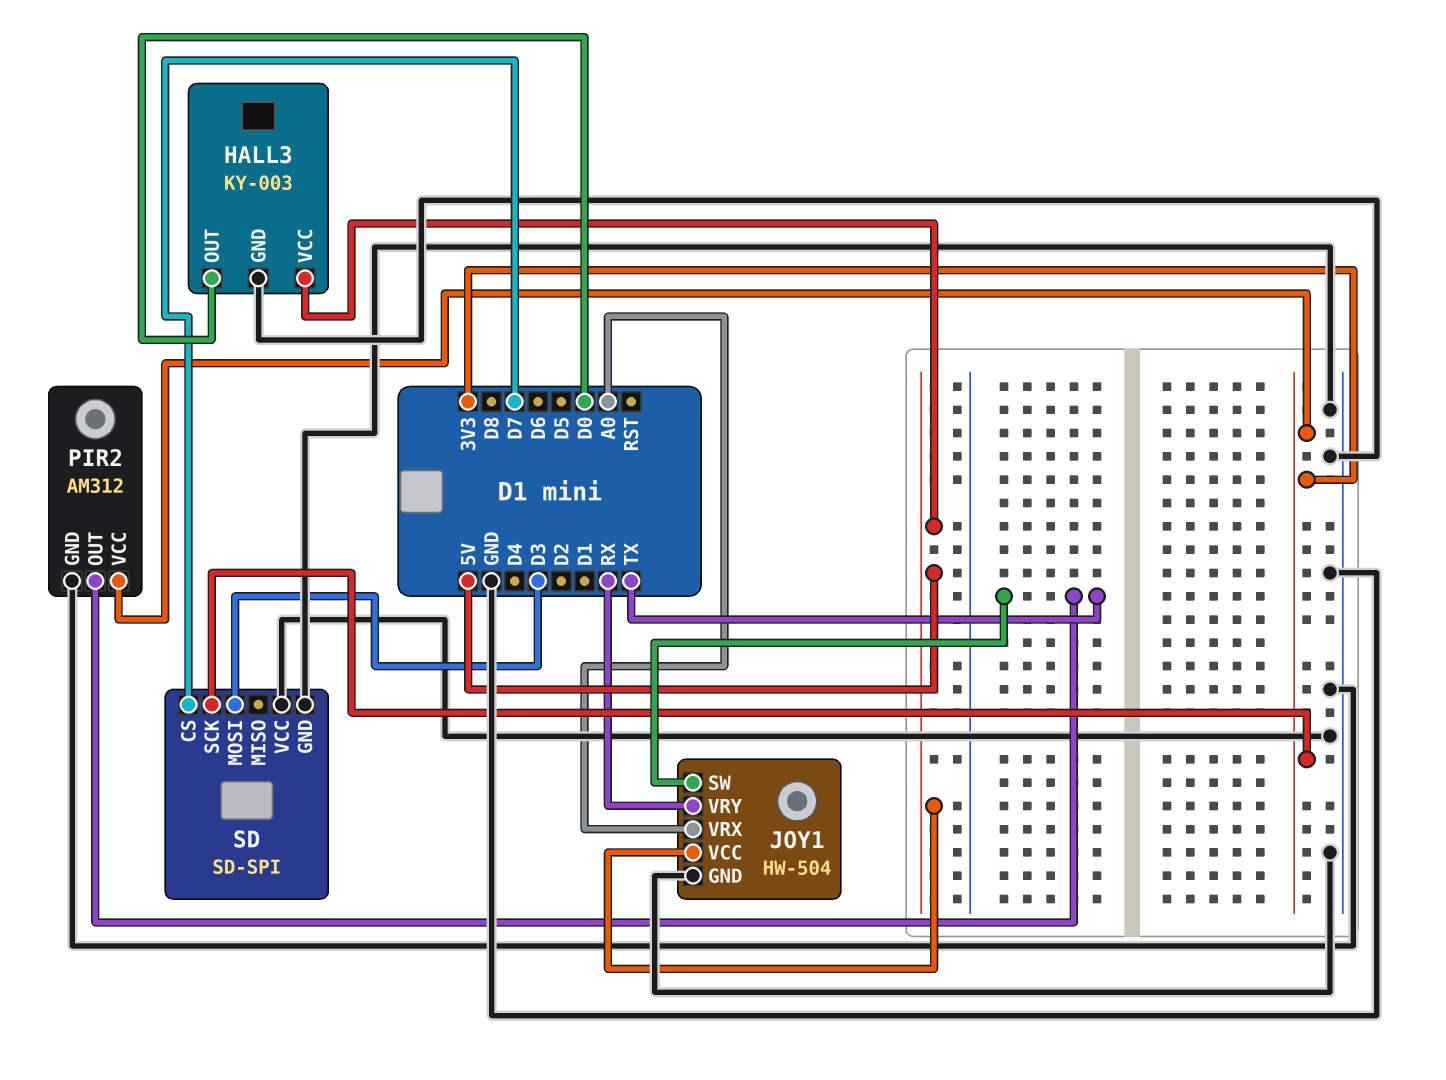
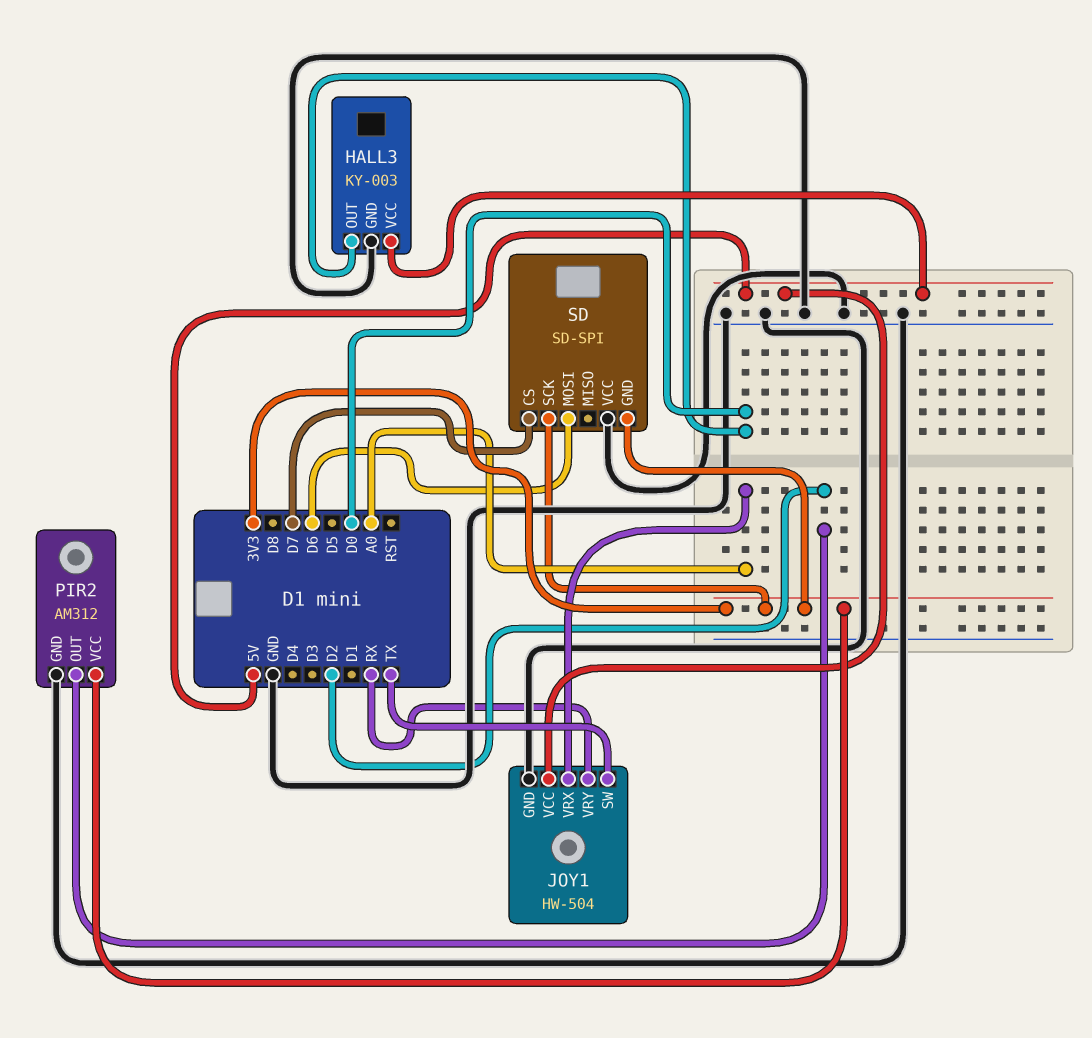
PIR2 pin OUT: TX -> D2
SD pin GND: GND -> 3V3
SD pin MOSI: D3 -> D6

